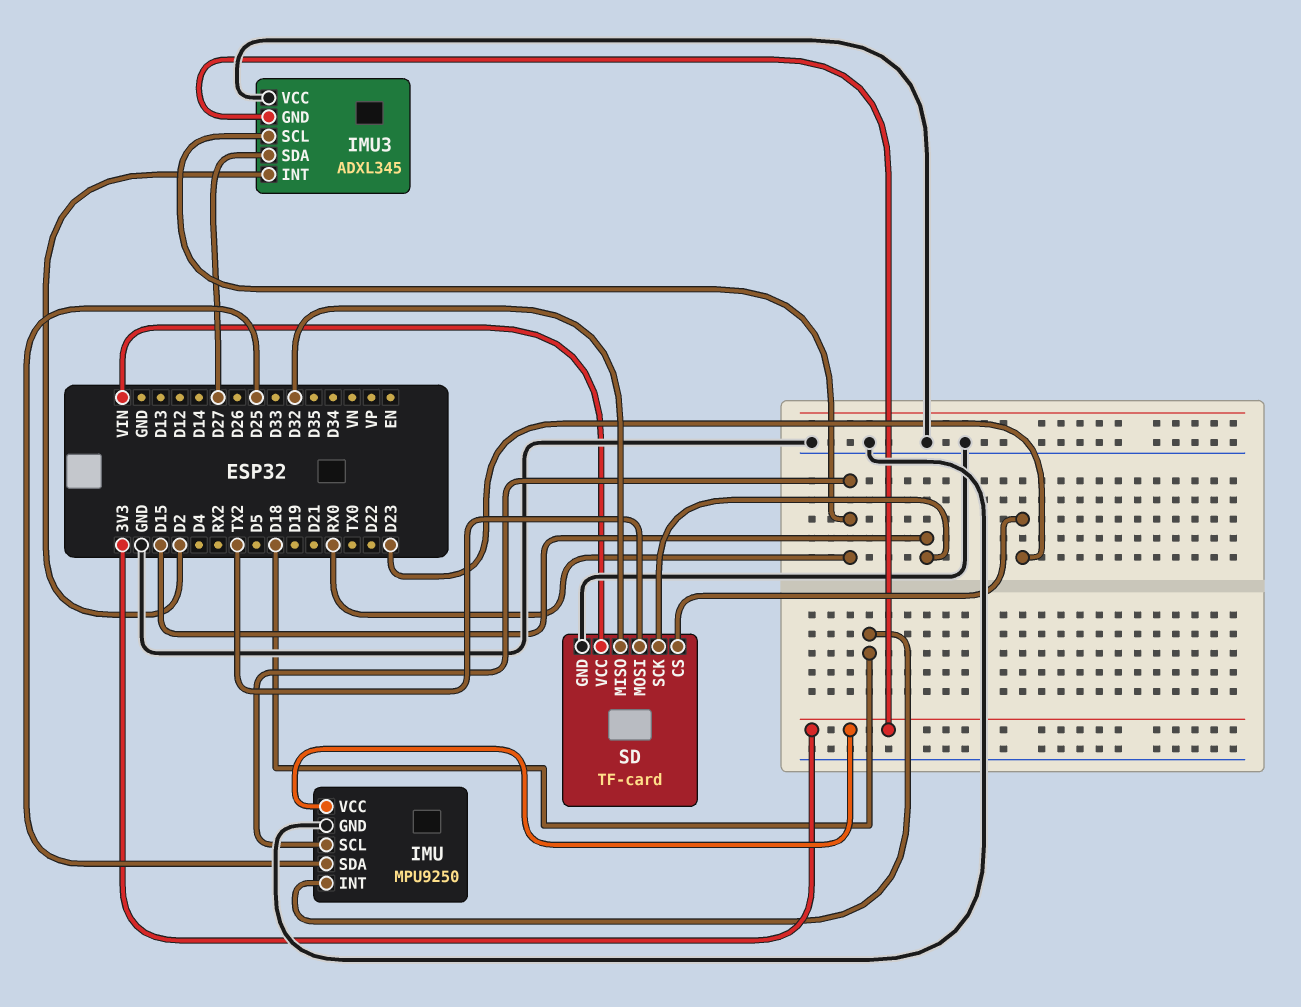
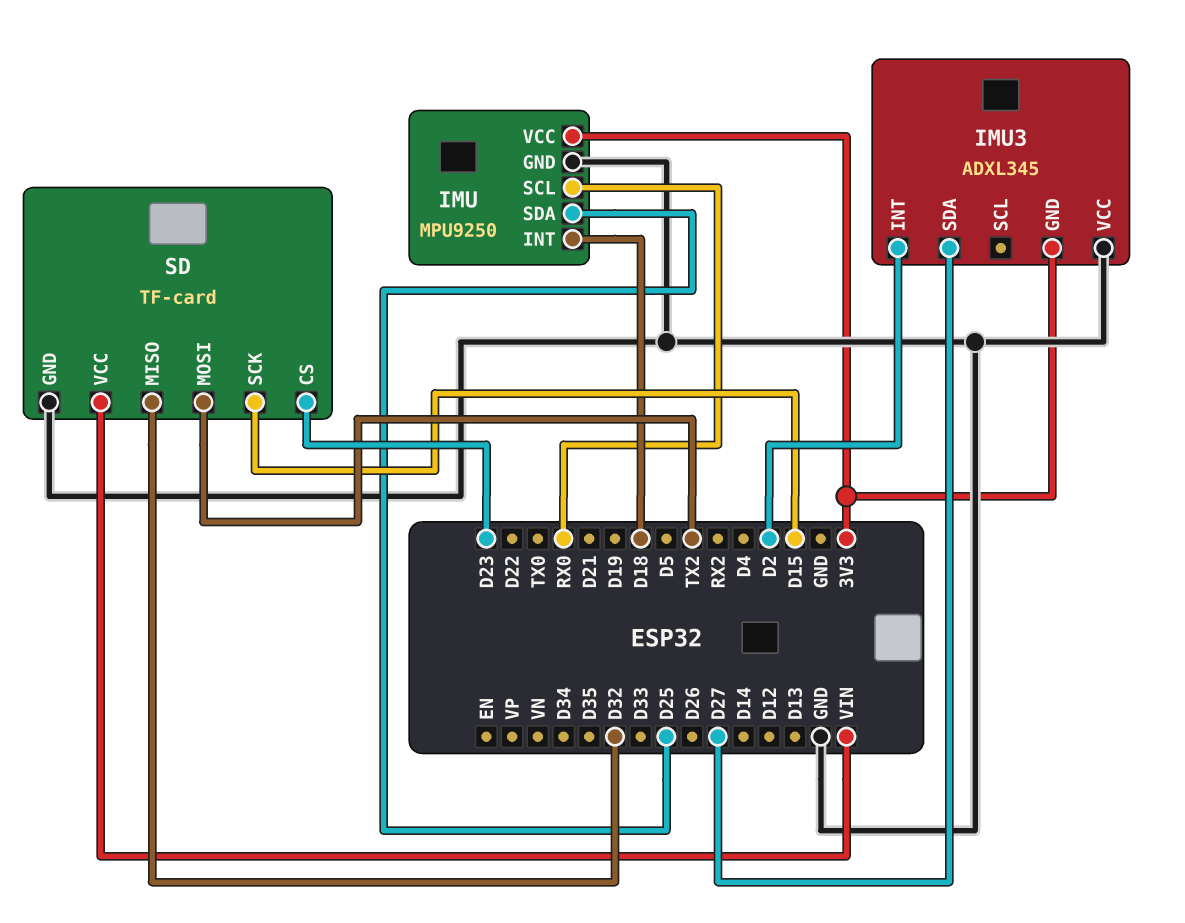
IMU3 pin SCL: RX0 -> none

